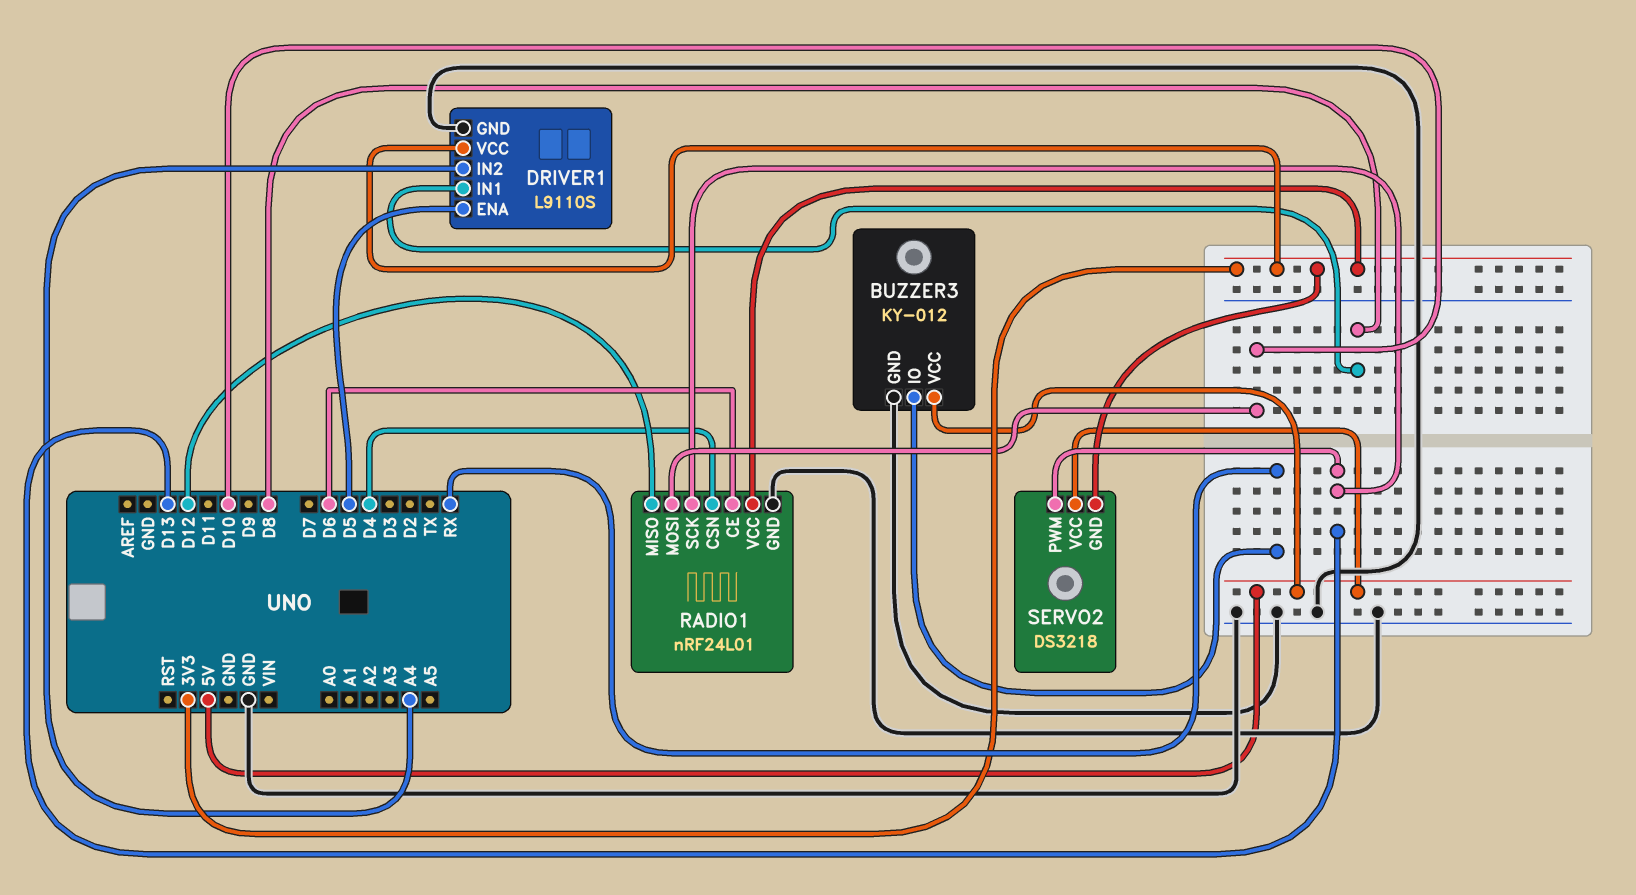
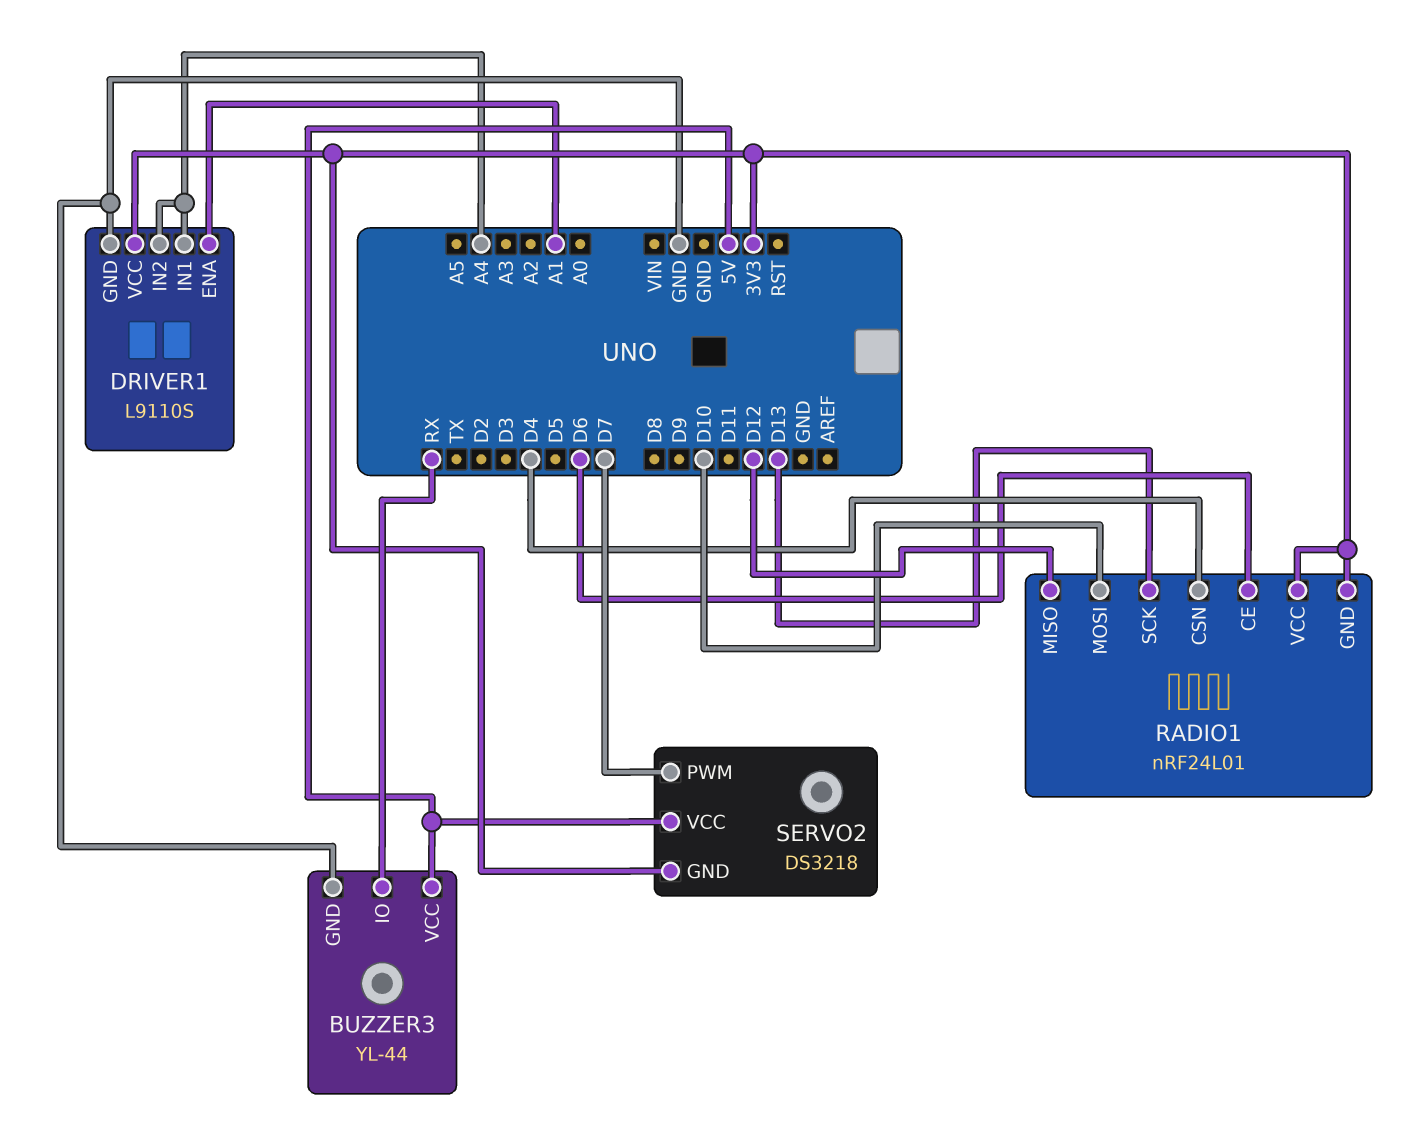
BUZZER3: KY-012 -> YL-44
DRIVER1 pin ENA: D5 -> A1
DRIVER1 pin IN1: D8 -> A4
RADIO1 pin GND: GND -> 3V3
SERVO2 pin PWM: D13 -> D7

